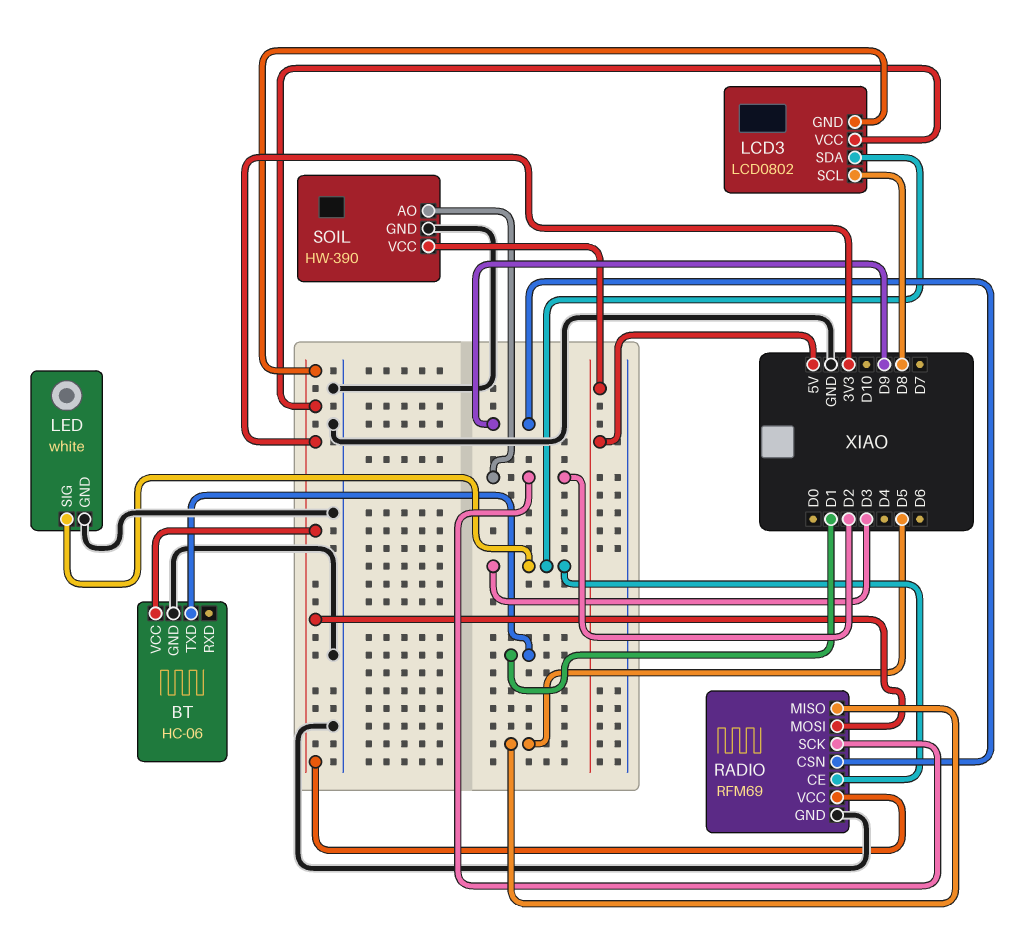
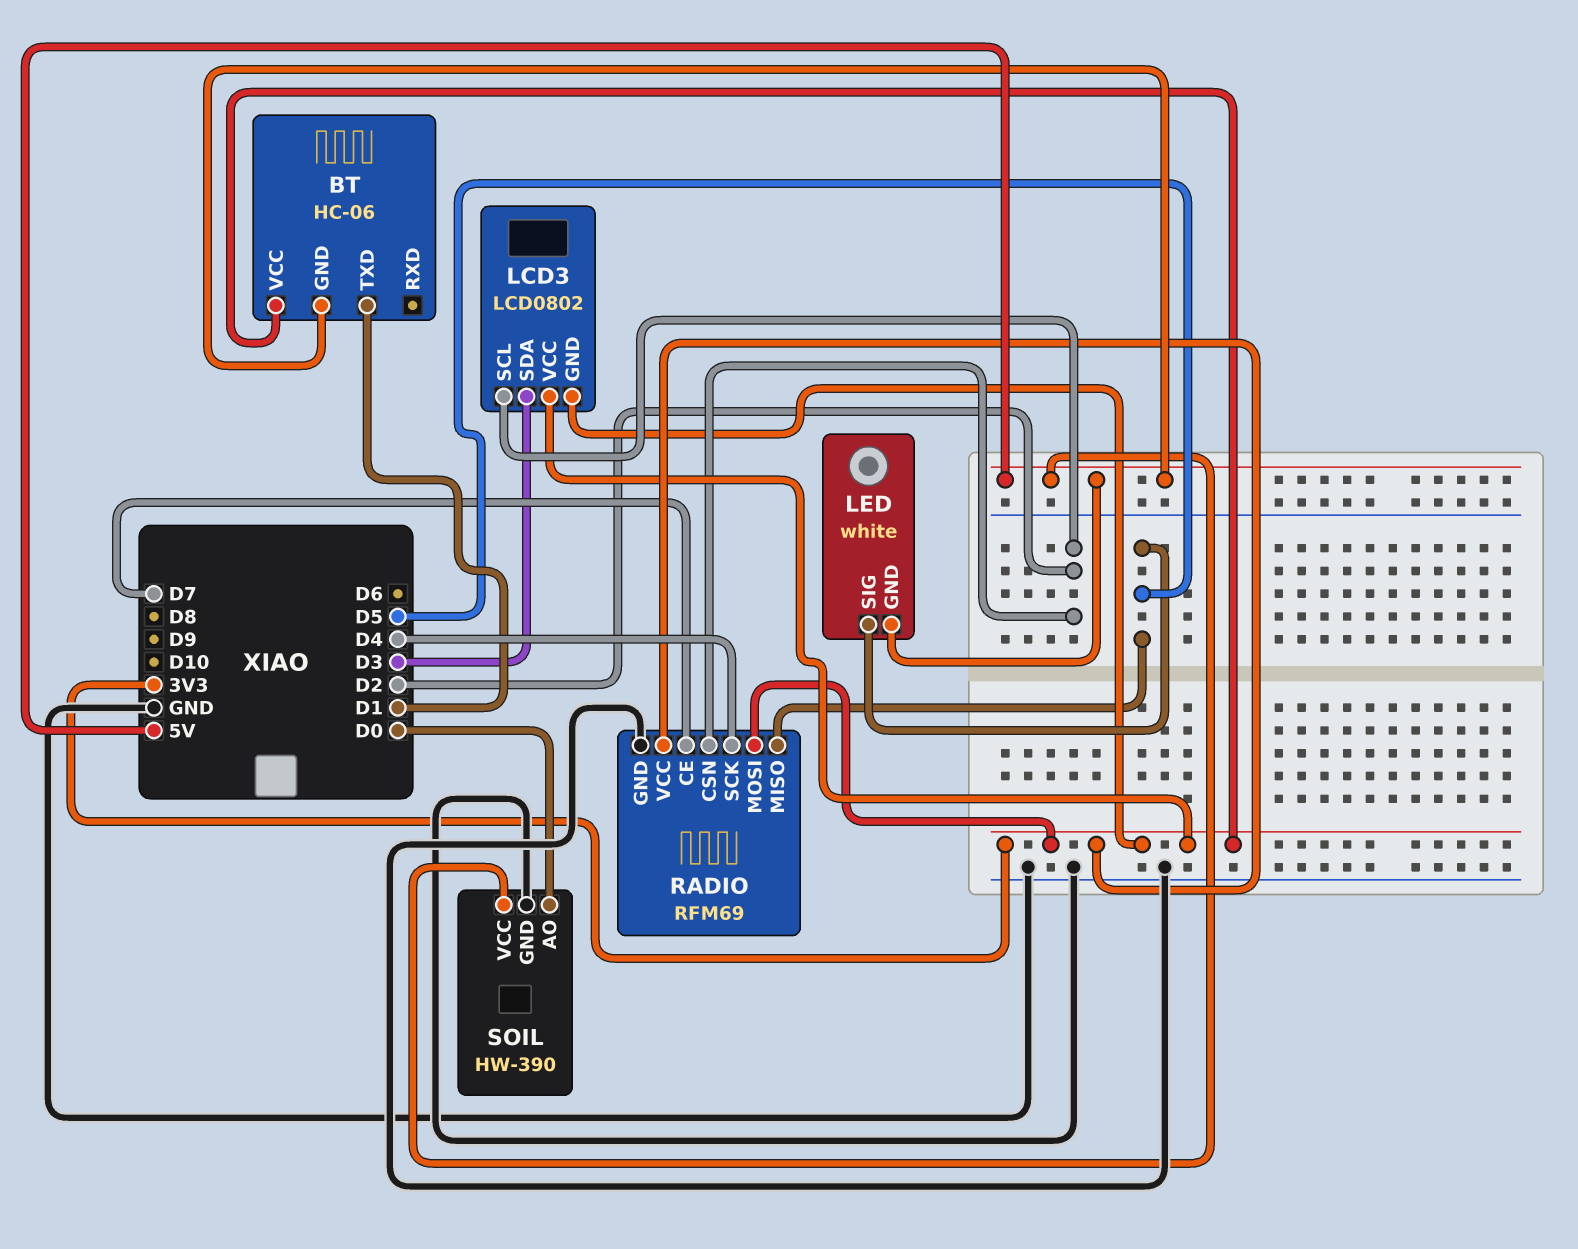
BT pin GND: GND -> 5V
LCD3 pin SCL: D8 -> D2
LED pin GND: GND -> 5V
LED pin SIG: D3 -> D5
RADIO pin CE: D3 -> D7
RADIO pin CSN: D9 -> D2
RADIO pin SCK: D2 -> D4
SOIL pin AO: D2 -> D0

